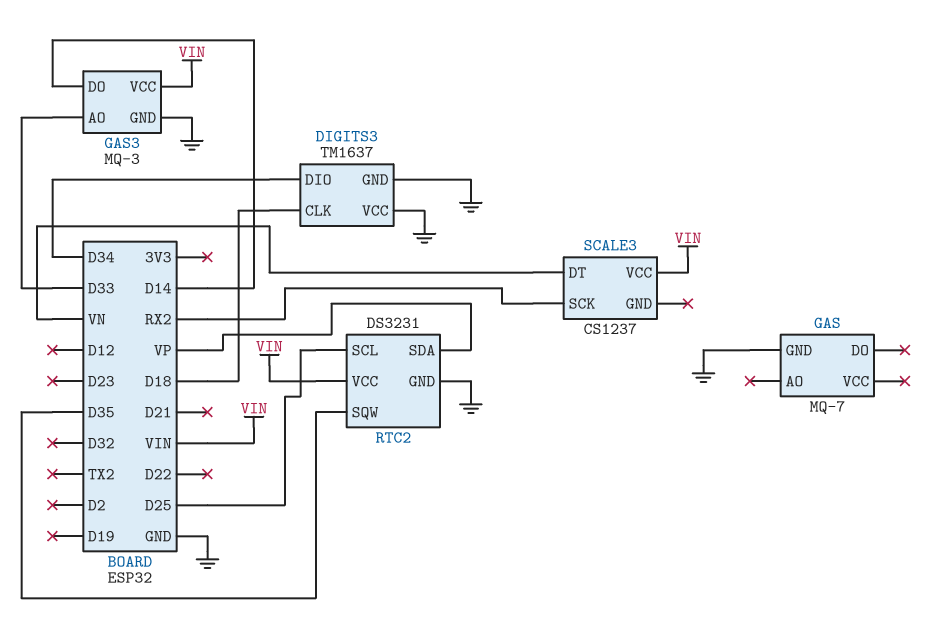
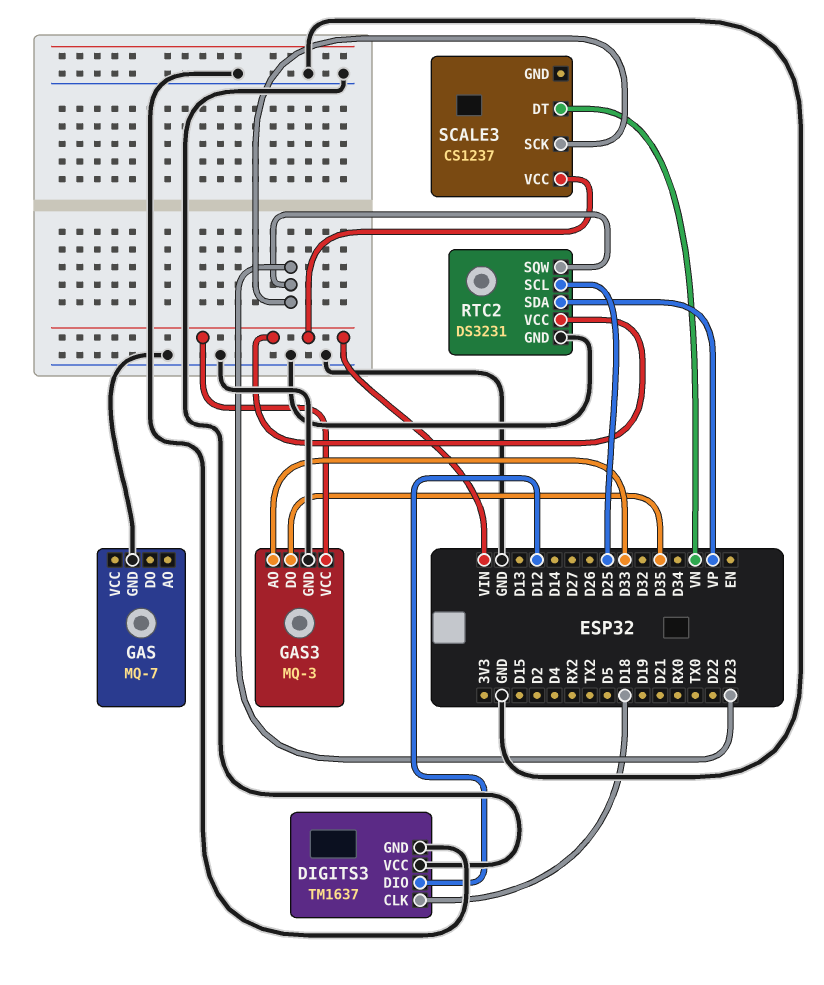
DIGITS3 pin DIO: D34 -> D12
GAS3 pin DO: D14 -> D35
RTC2 pin SQW: D35 -> D23
SCALE3 pin SCK: RX2 -> D23

